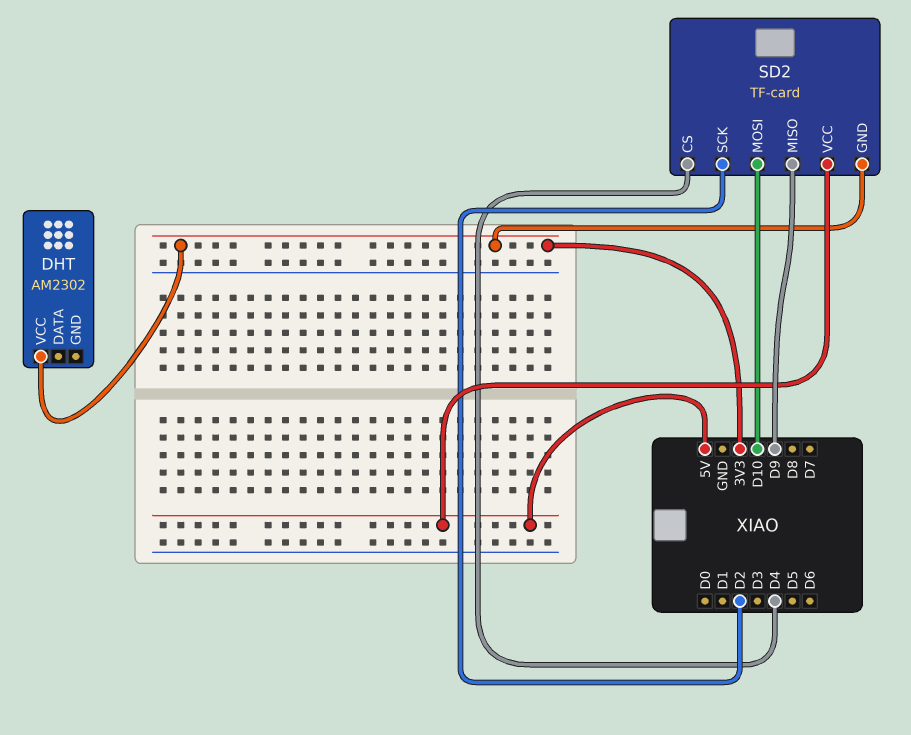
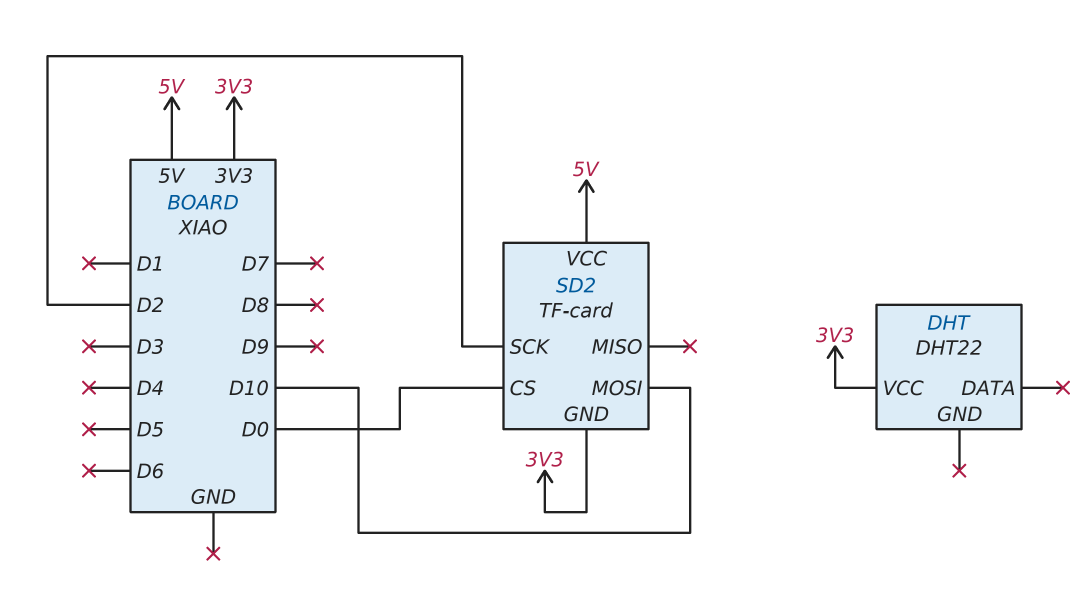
DHT: AM2302 -> DHT22
SD2 pin CS: D4 -> D0
SD2 pin MISO: D9 -> none

